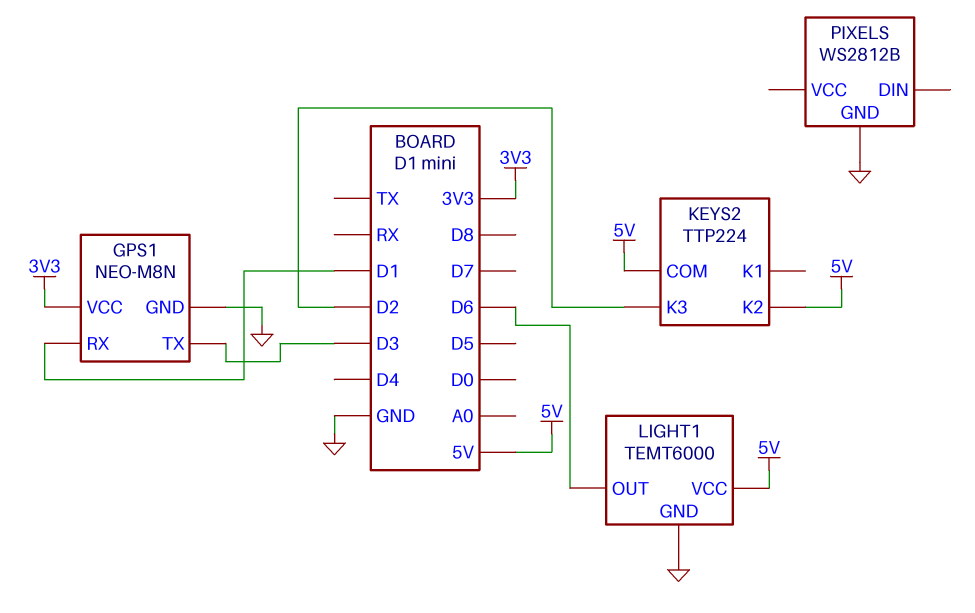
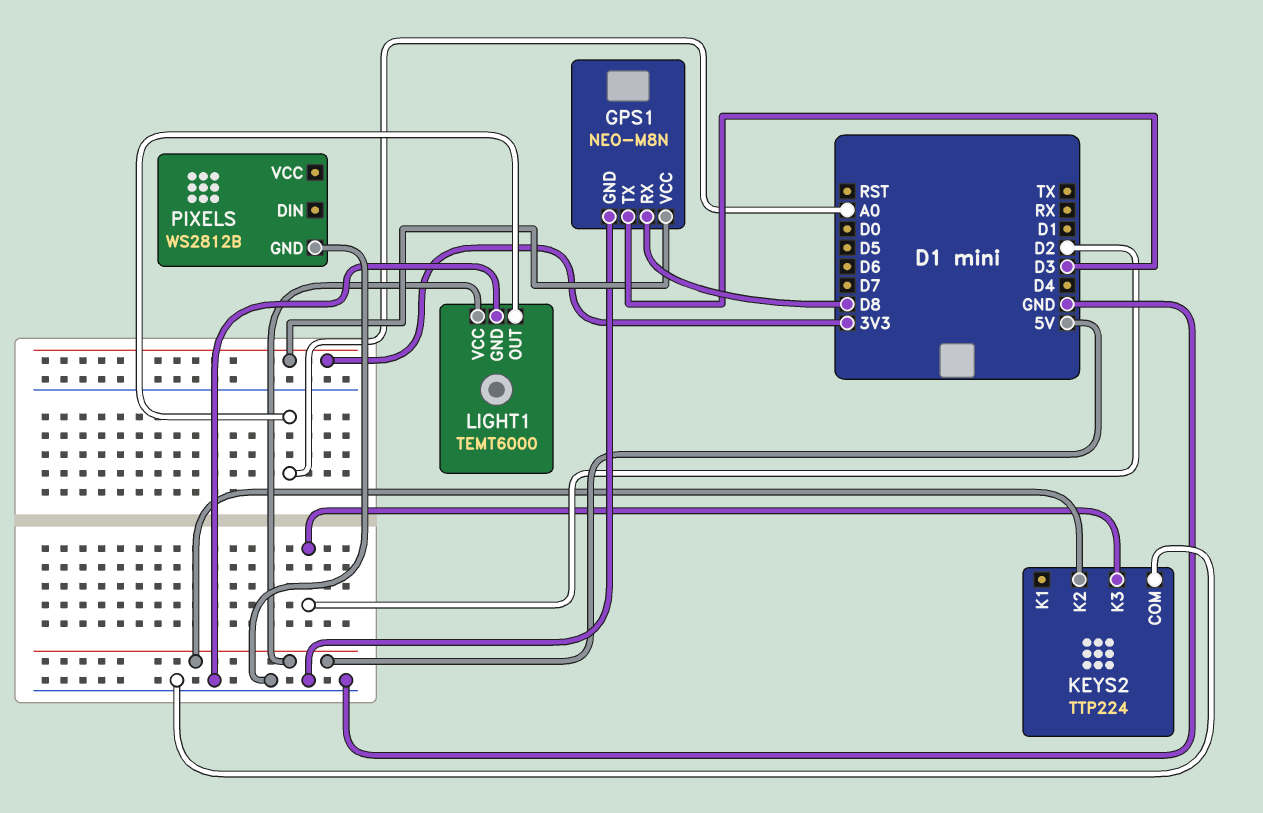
GPS1 pin RX: D1 -> D8
KEYS2 pin COM: 5V -> GND
LIGHT1 pin OUT: D6 -> A0

